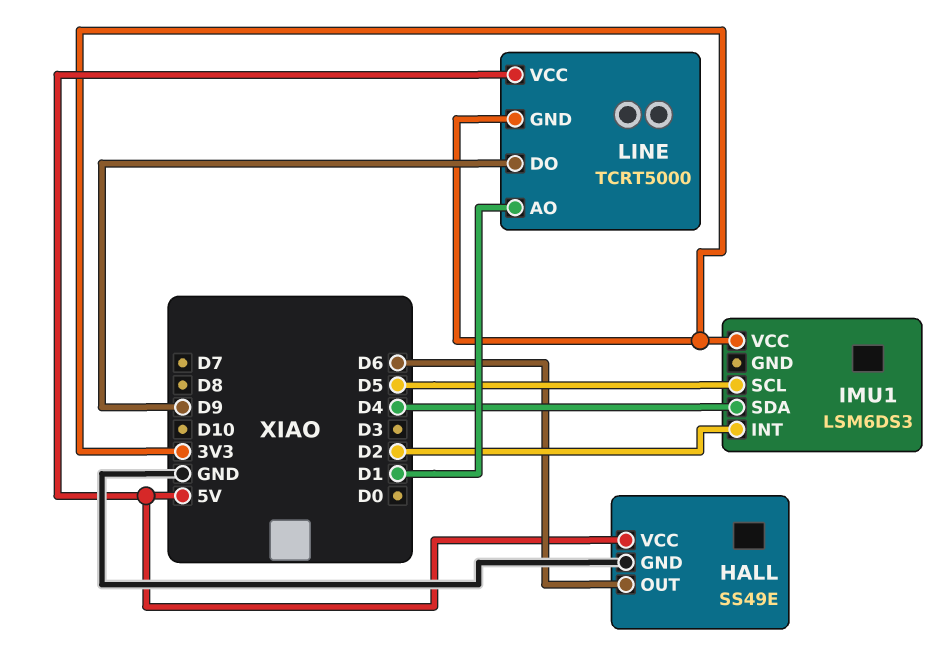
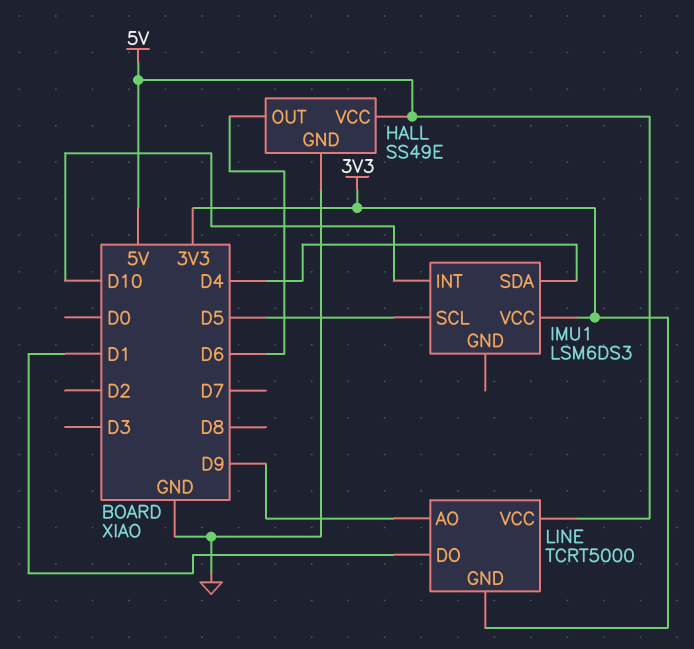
IMU1 pin INT: D2 -> D10
LINE pin AO: D1 -> D9
LINE pin DO: D9 -> D1

